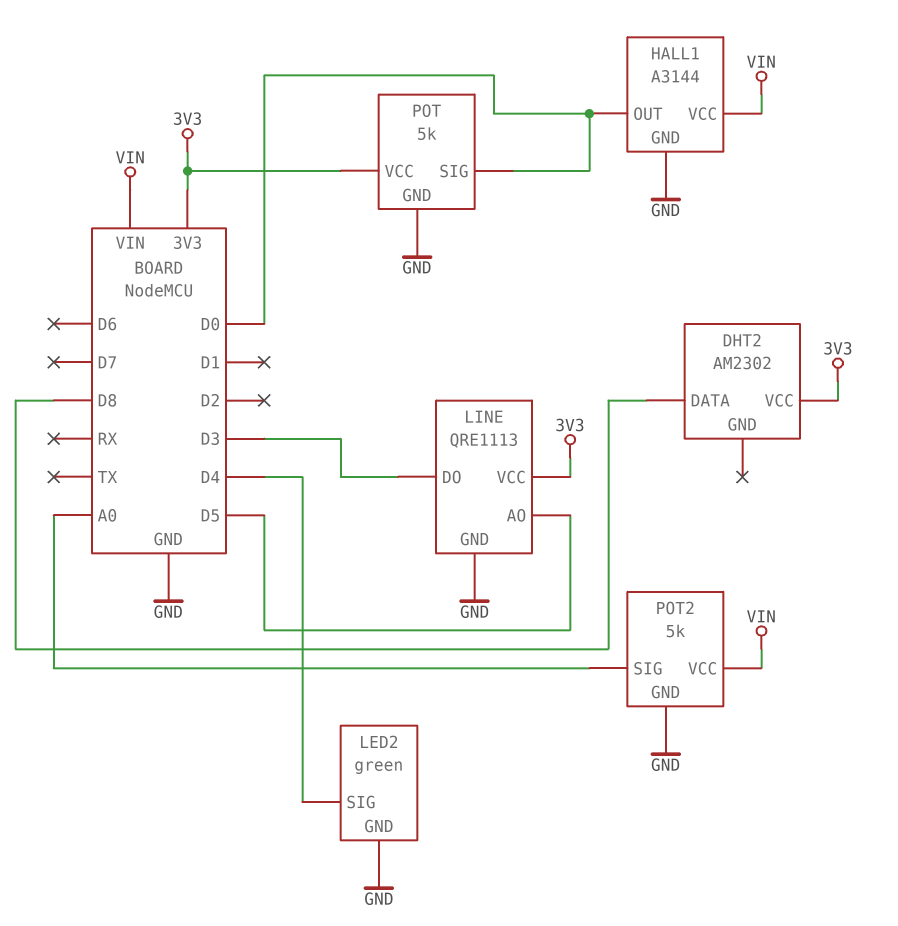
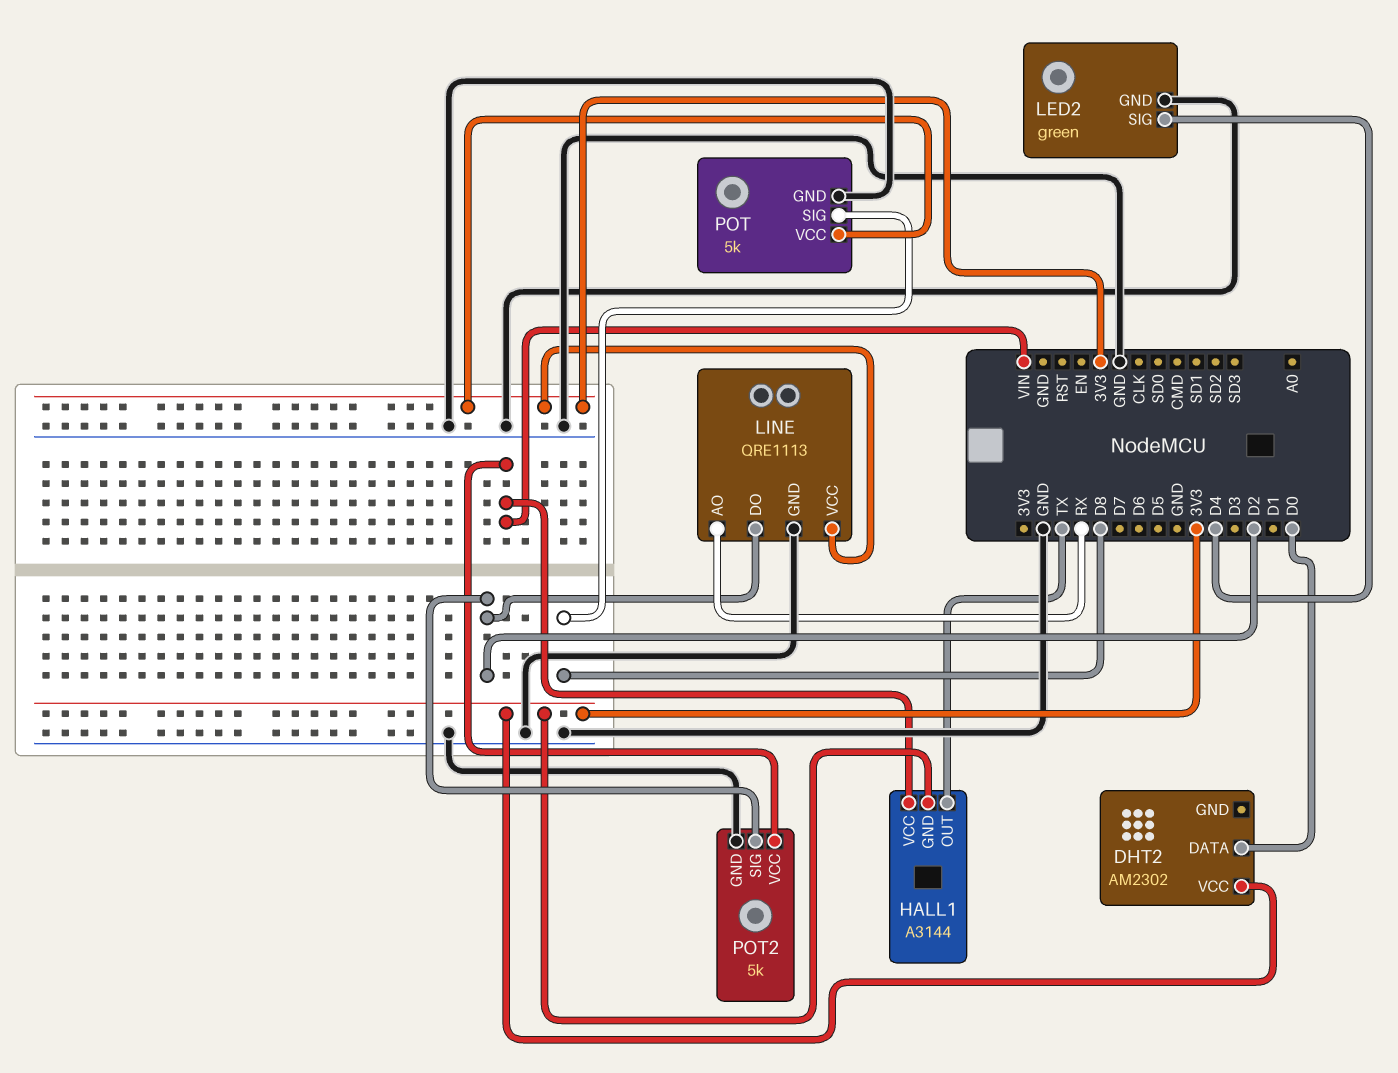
DHT2 pin DATA: D8 -> D0
HALL1 pin GND: GND -> 3V3
HALL1 pin OUT: D0 -> TX
LINE pin AO: D5 -> RX
LINE pin DO: D3 -> D2
POT pin SIG: D0 -> D8
POT2 pin SIG: A0 -> D2

